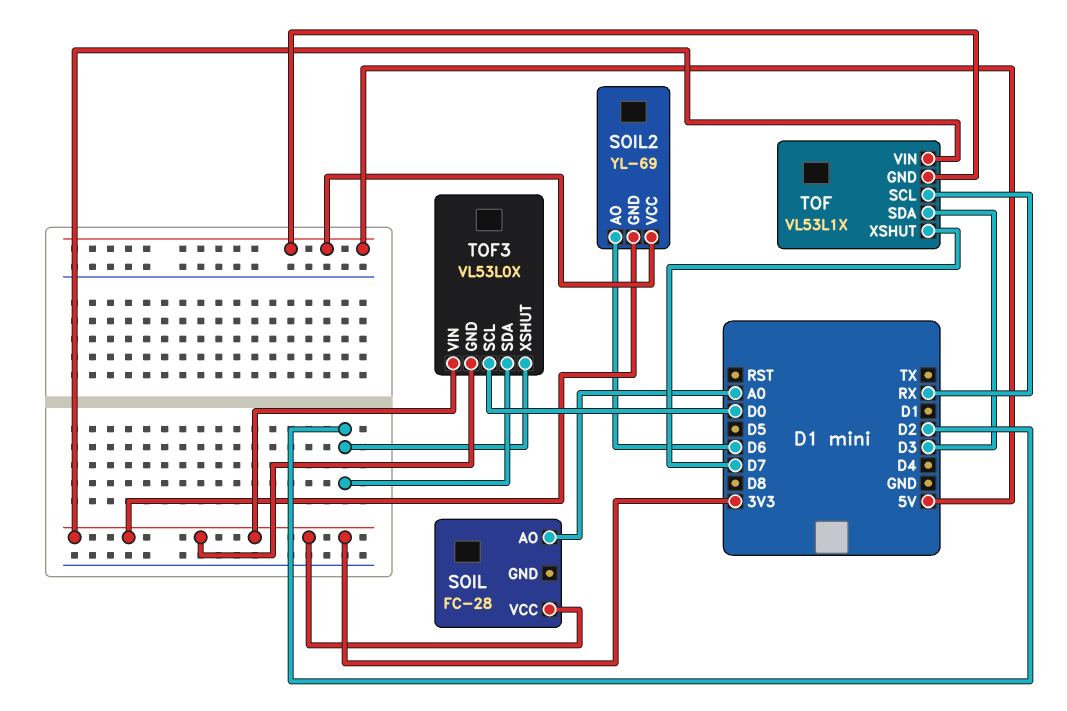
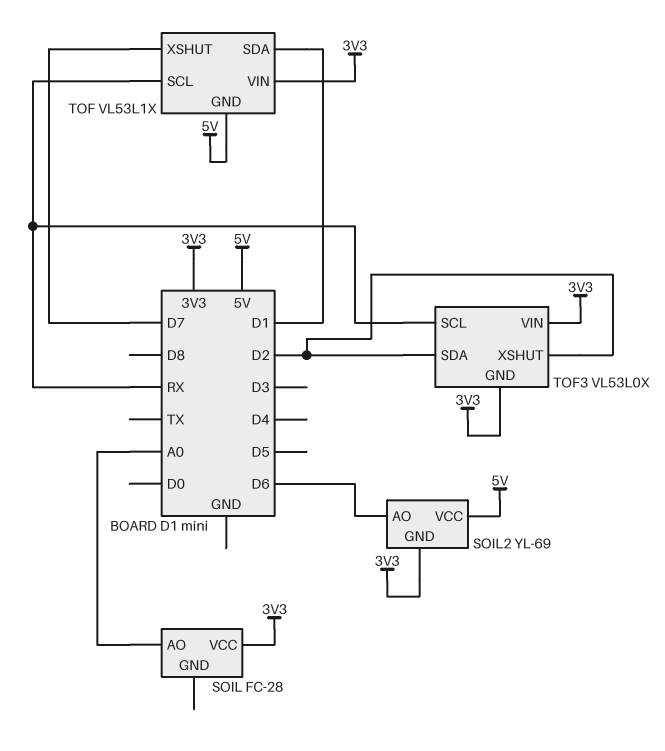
TOF pin SDA: D3 -> D1
TOF3 pin SCL: D0 -> RX

